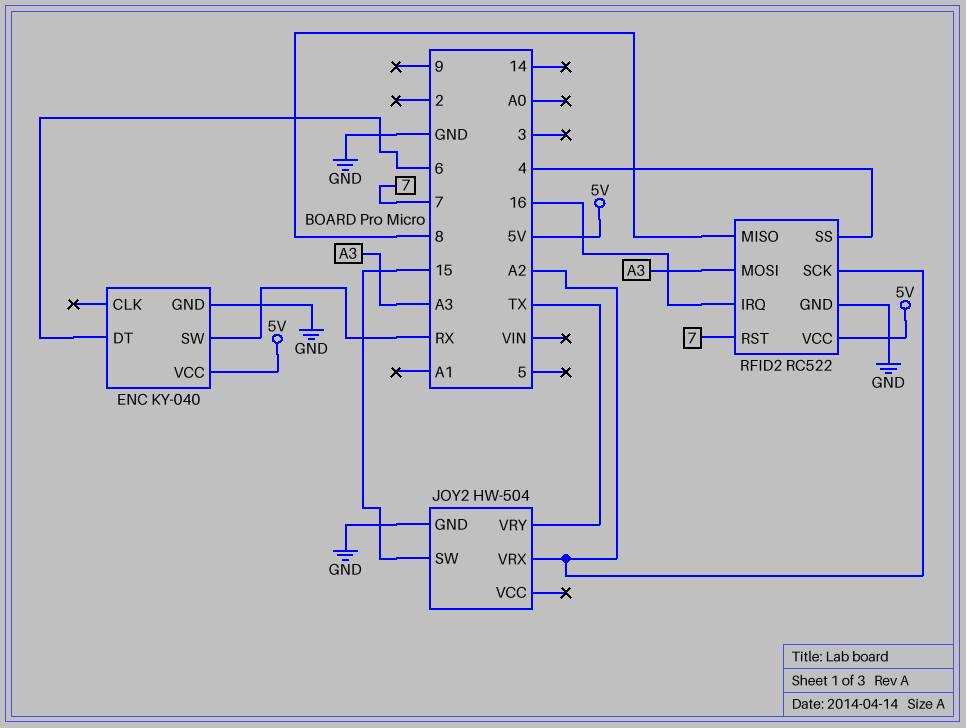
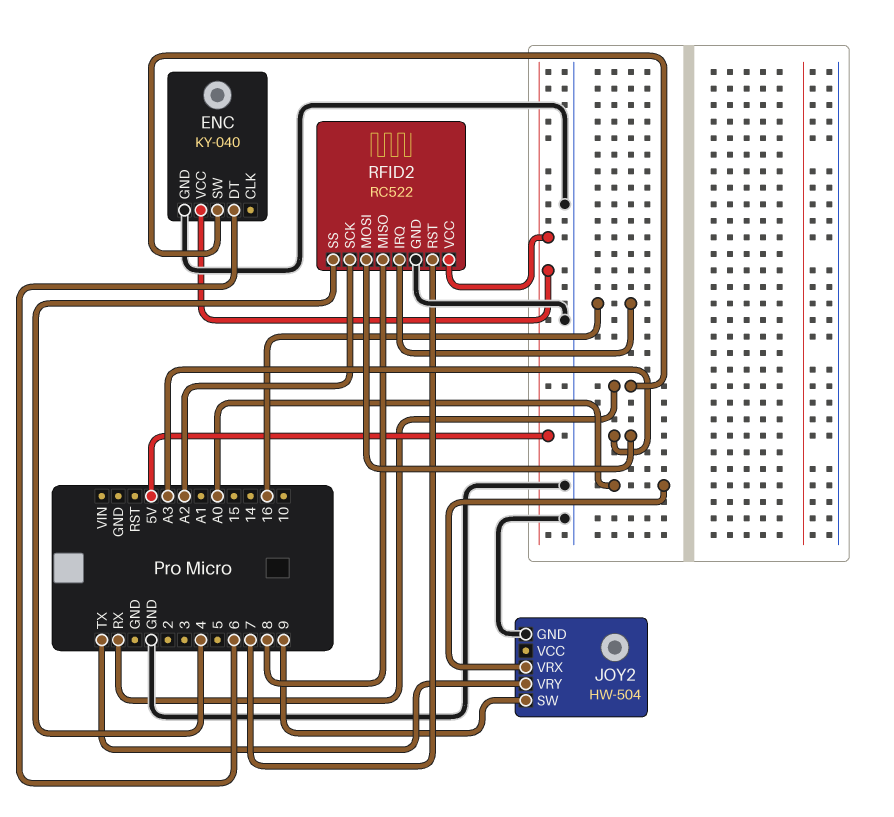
JOY2 pin SW: 15 -> 9
JOY2 pin VRX: A2 -> A0

